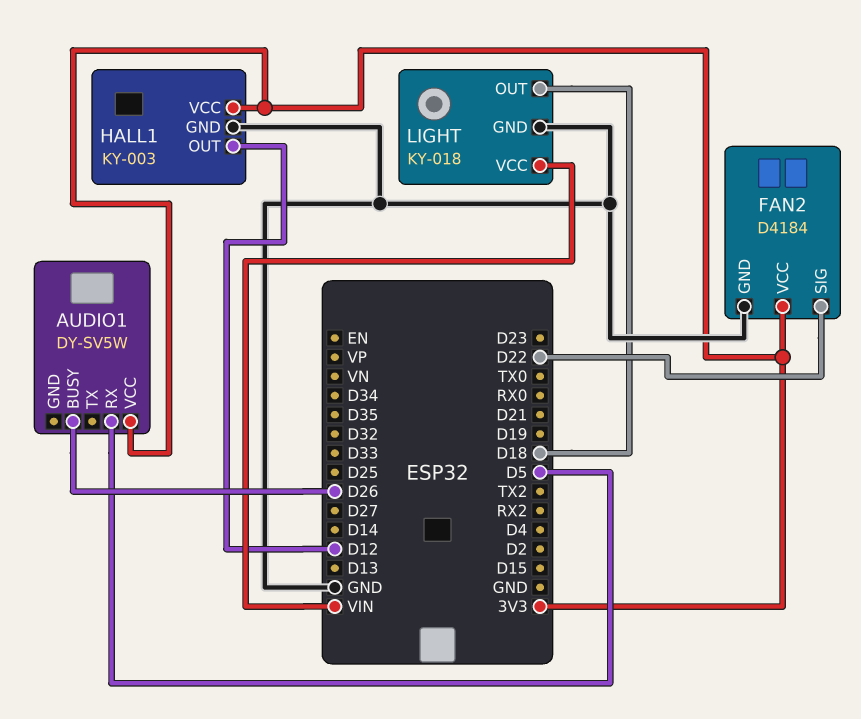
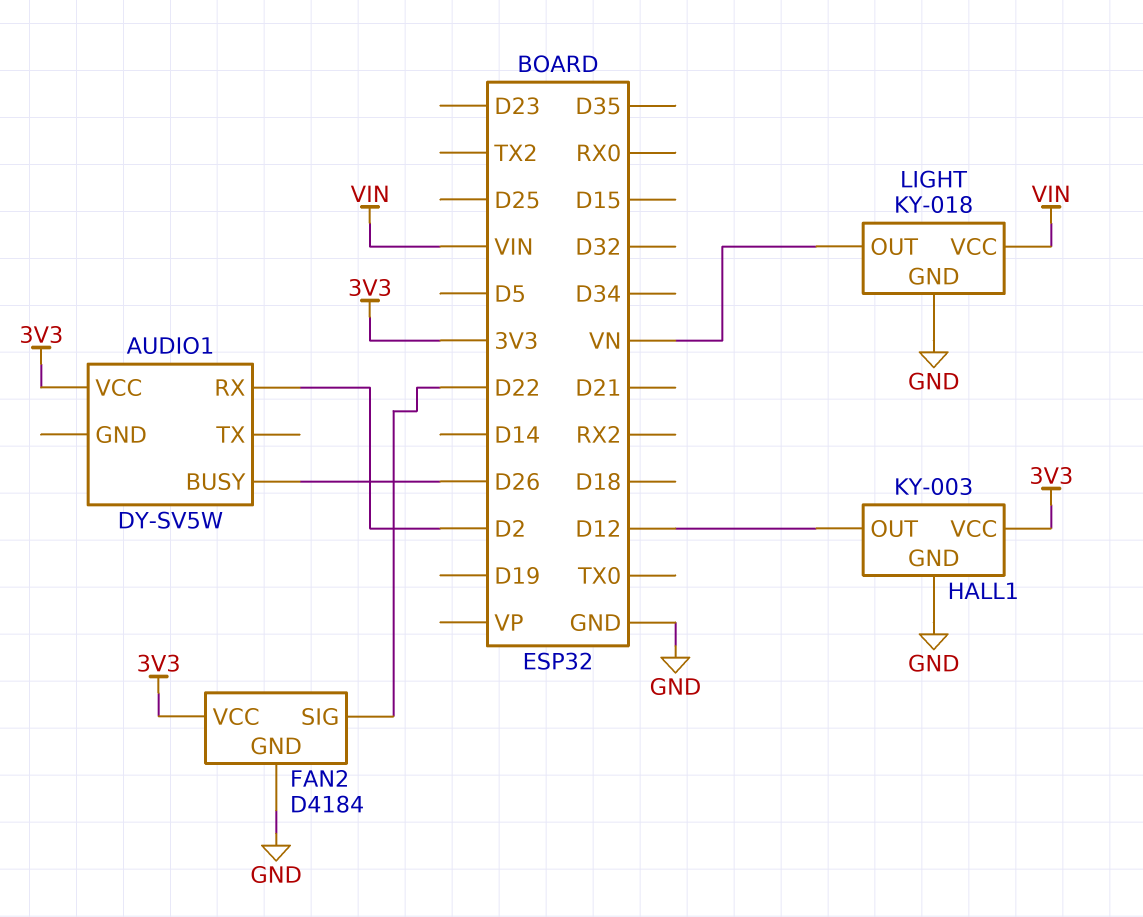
AUDIO1 pin RX: D5 -> D2
LIGHT pin OUT: D18 -> VN

